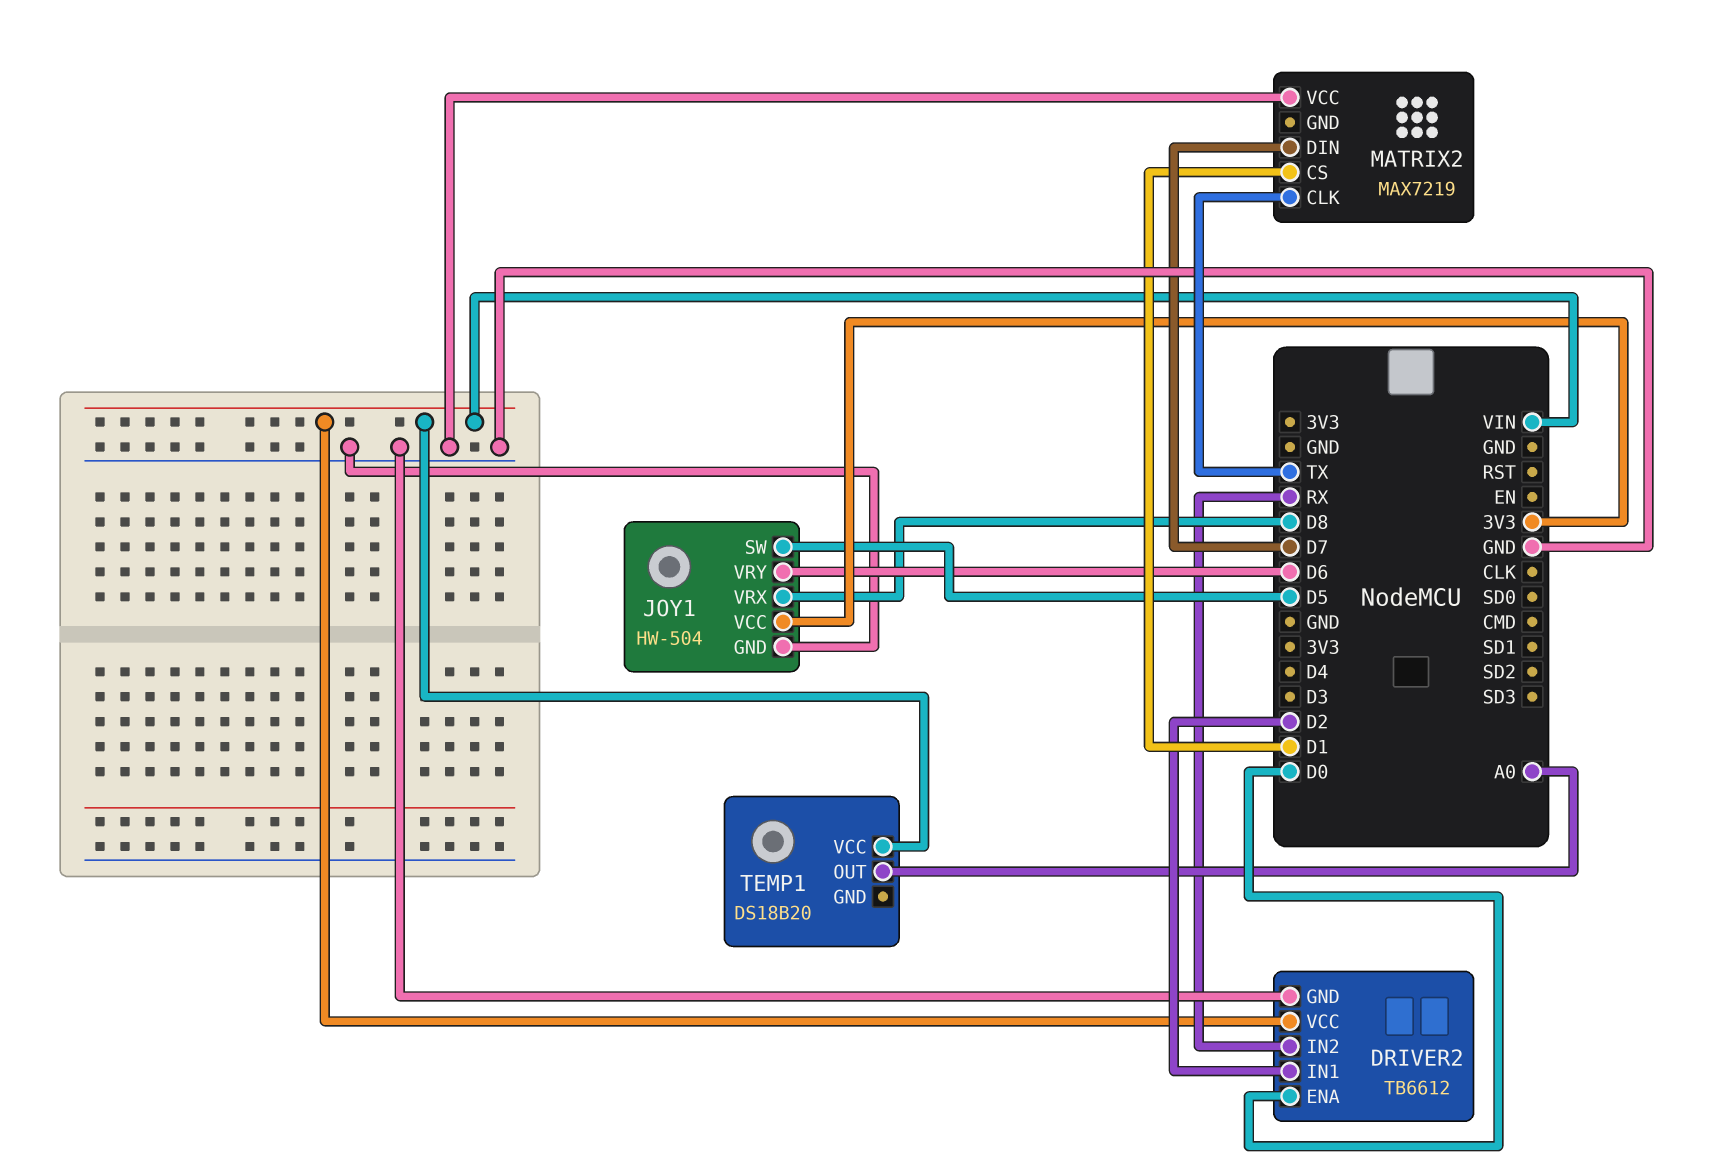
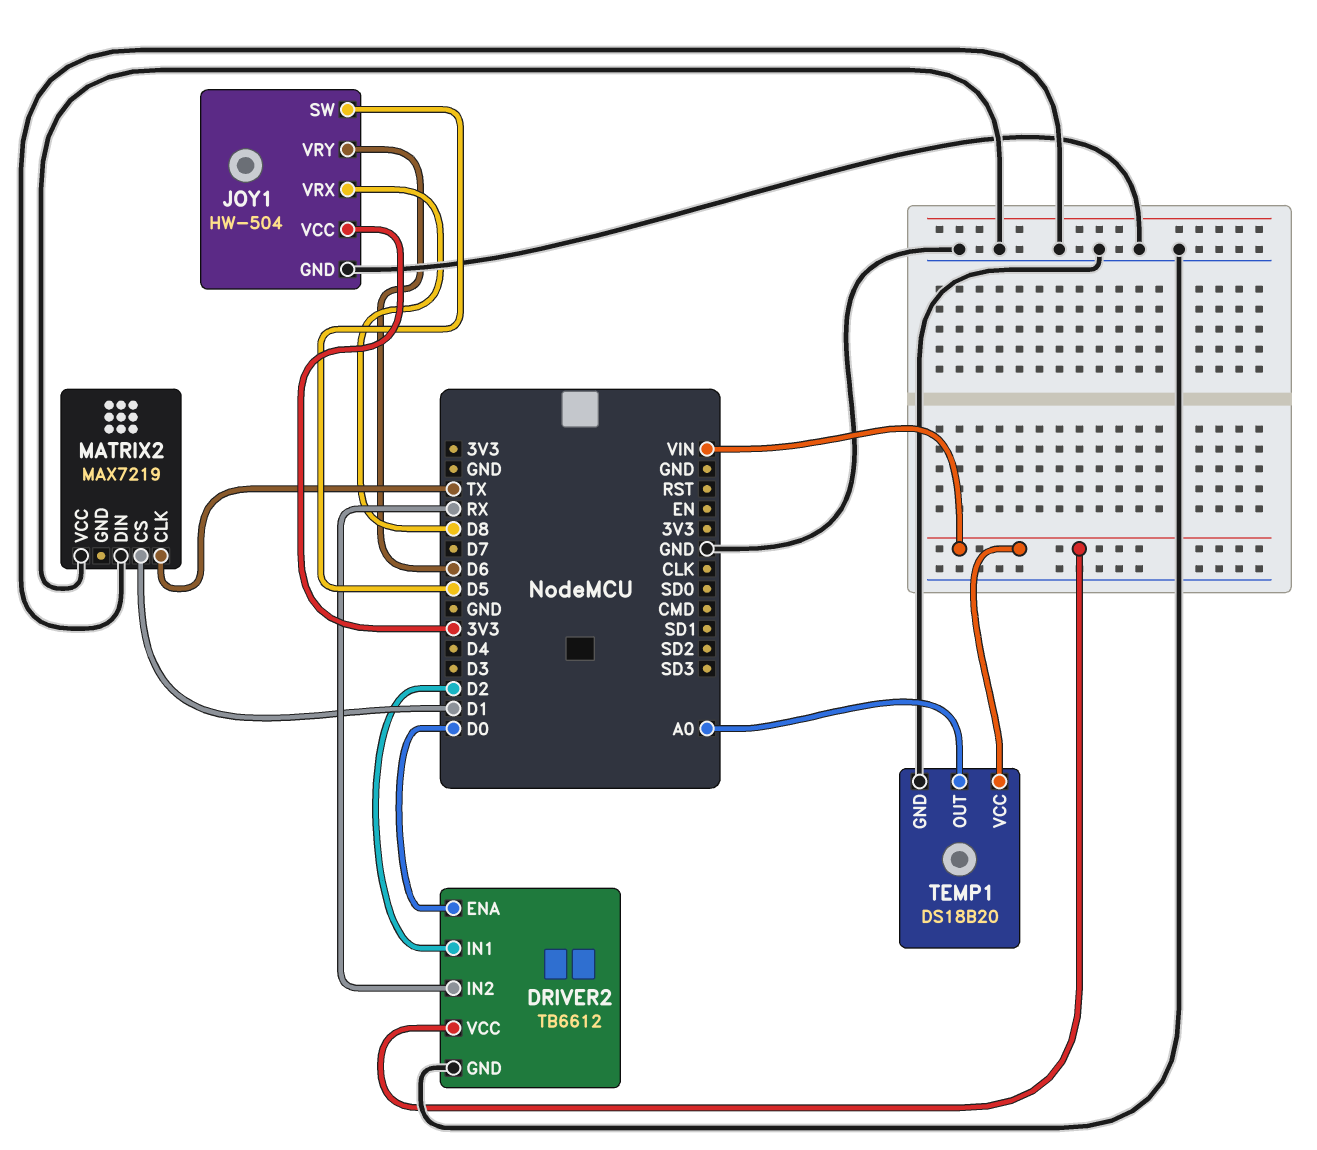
MATRIX2 pin DIN: D7 -> GND
TEMP1 pin GND: none -> GND

